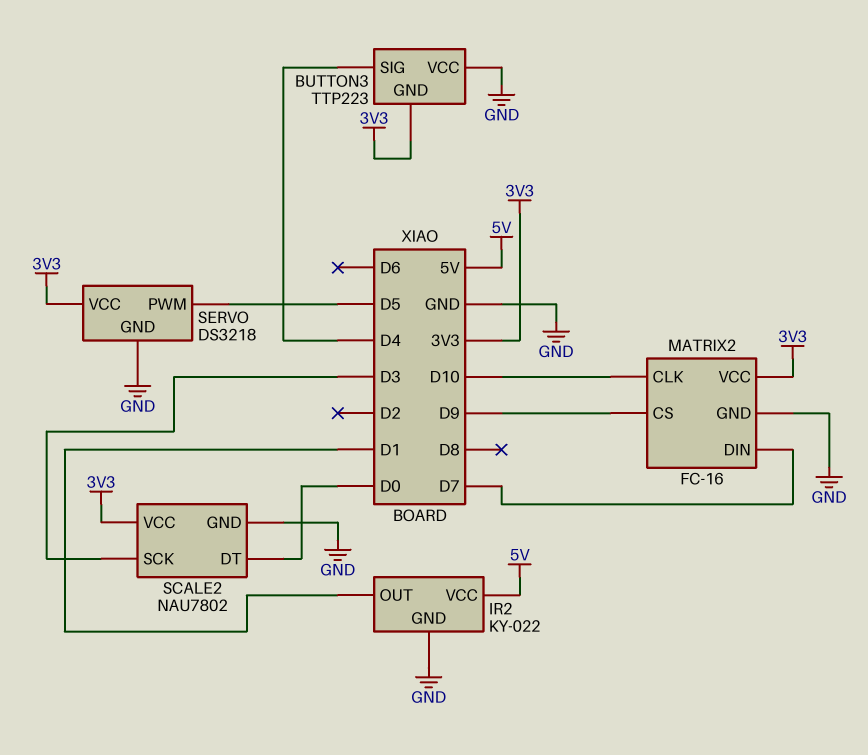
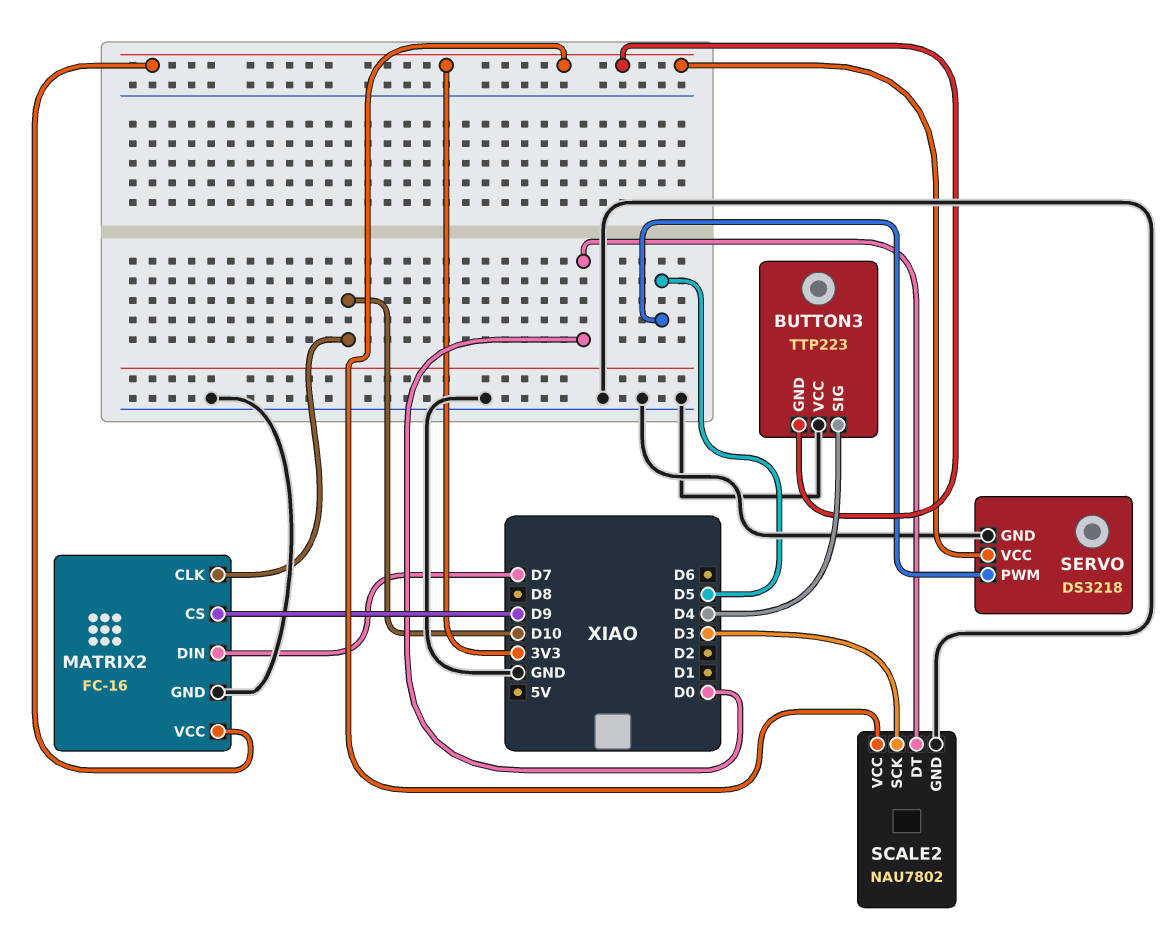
IR2: KY-022 -> none
IR2 pin GND: GND -> none
IR2 pin OUT: D1 -> none
IR2 pin VCC: 5V -> none

